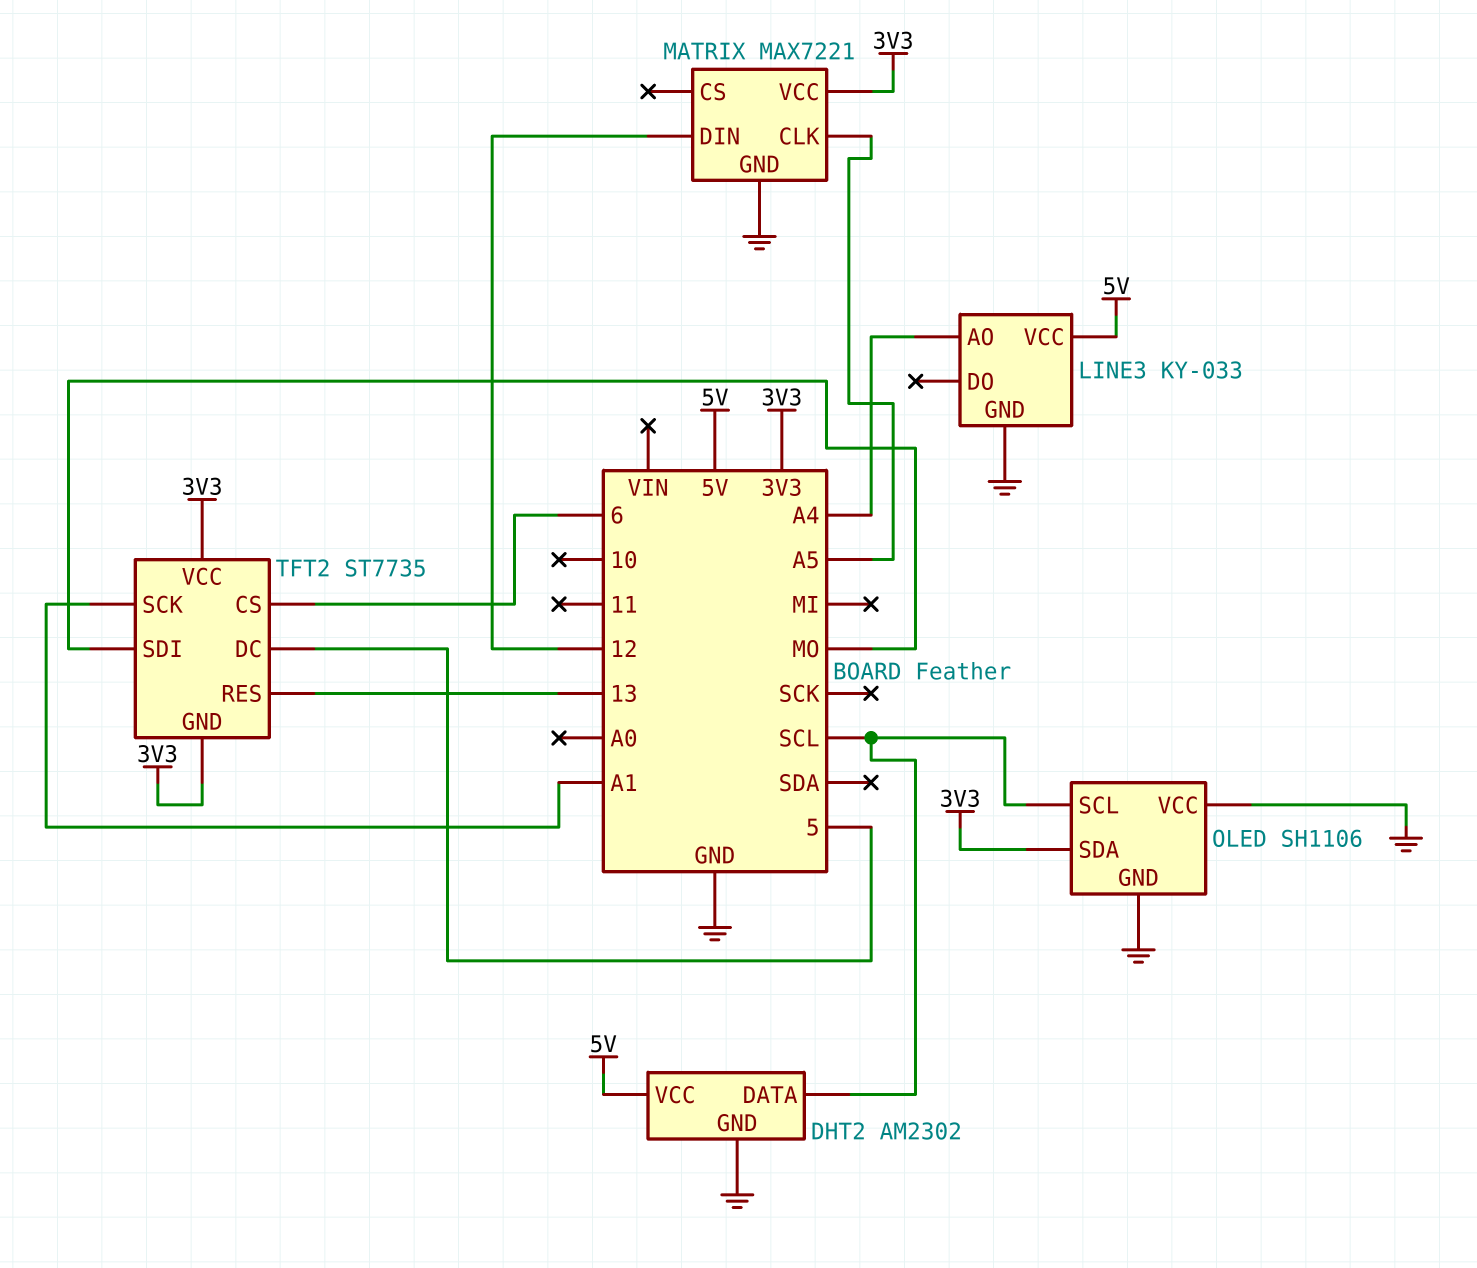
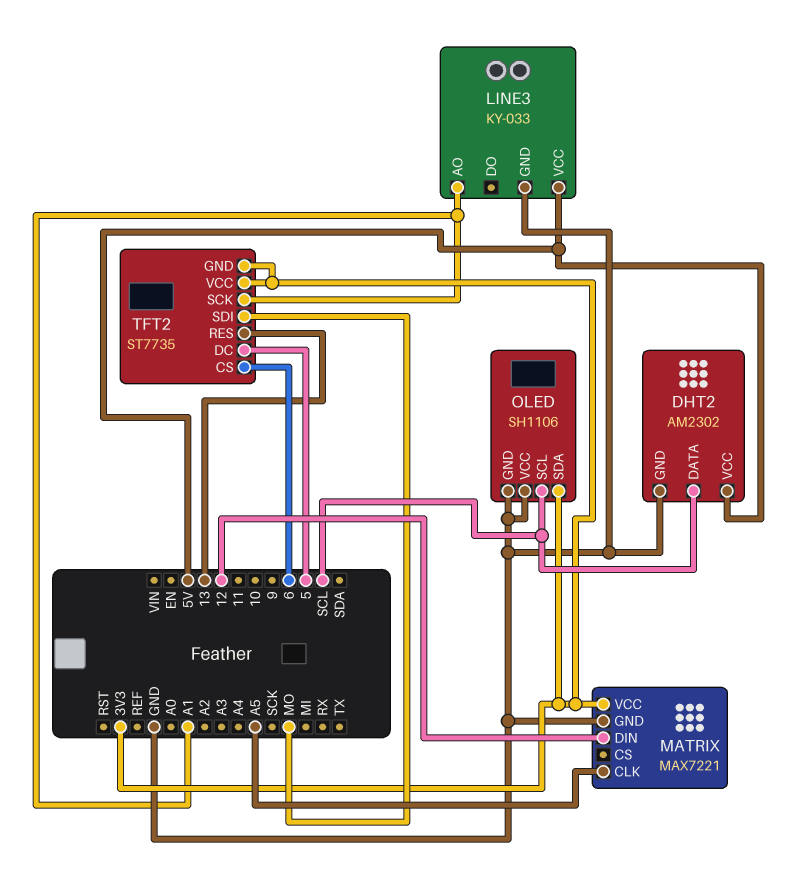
LINE3 pin AO: A4 -> A1

